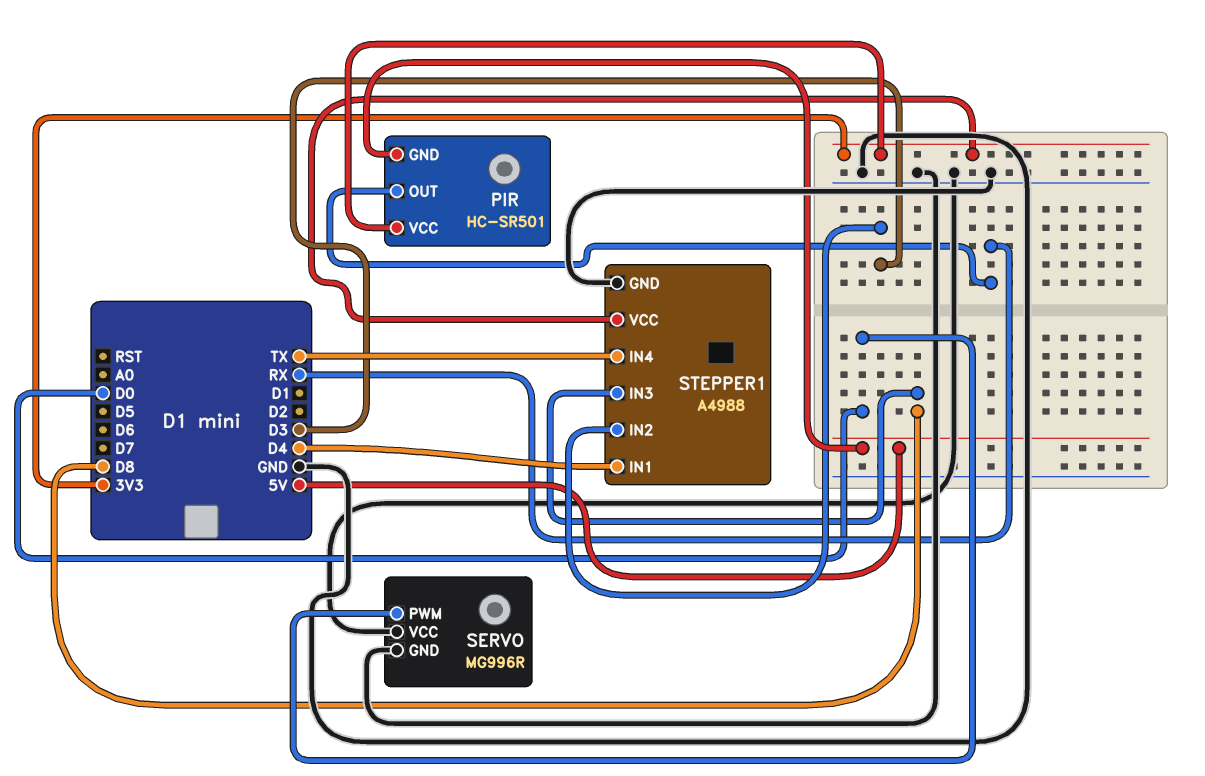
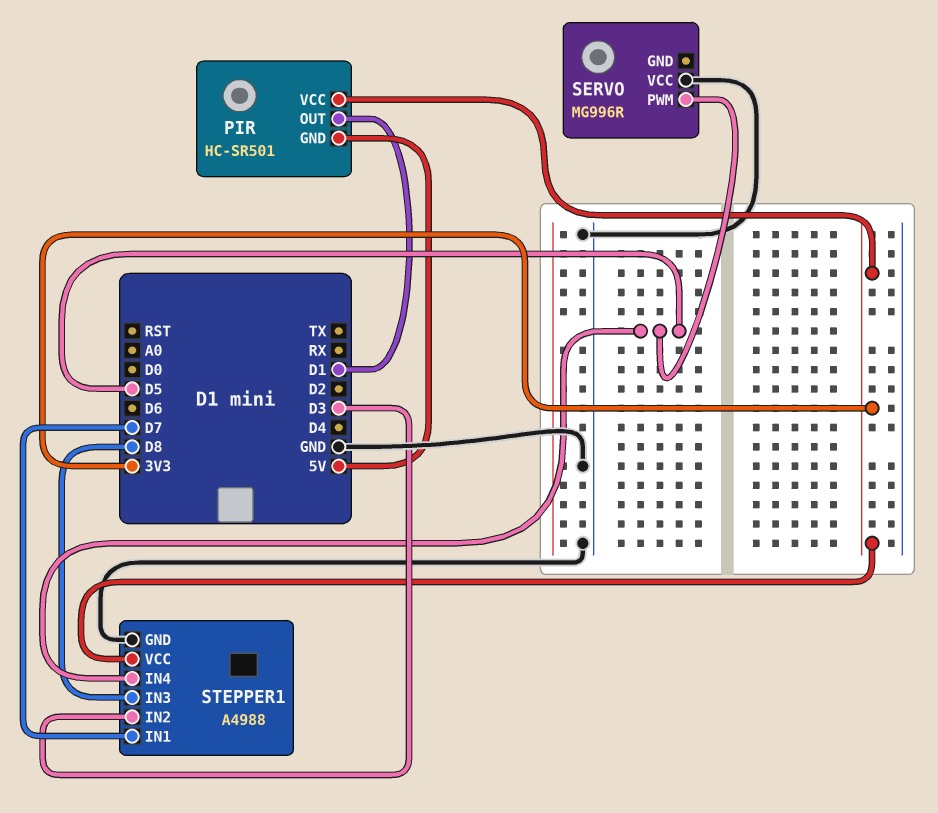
PIR pin OUT: RX -> D1
SERVO pin GND: GND -> none
SERVO pin PWM: D0 -> D5
STEPPER1 pin IN1: D4 -> D7
STEPPER1 pin IN4: TX -> D5

